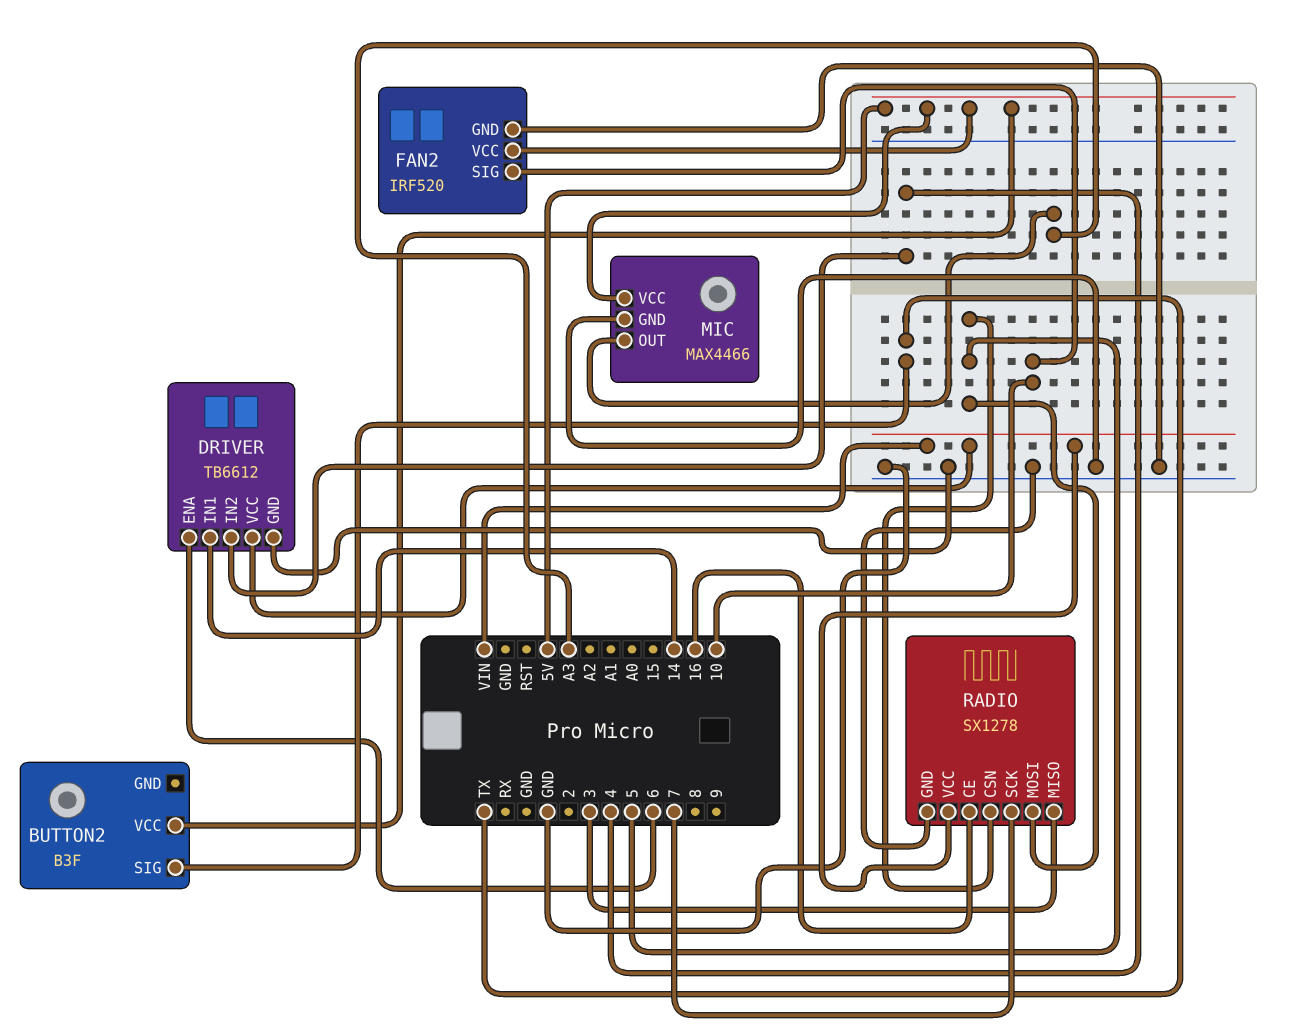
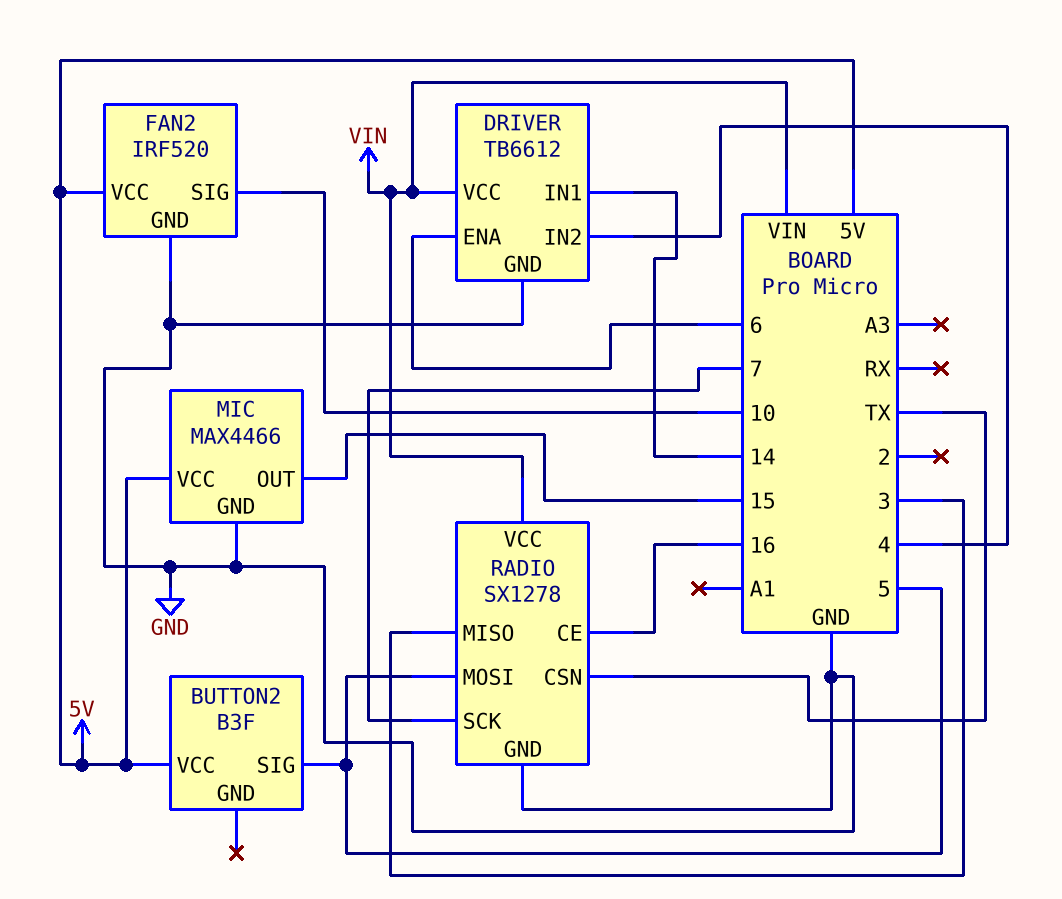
BUTTON2 pin SIG: TX -> 5
MIC pin OUT: A3 -> 15
RADIO pin CSN: 5 -> TX

